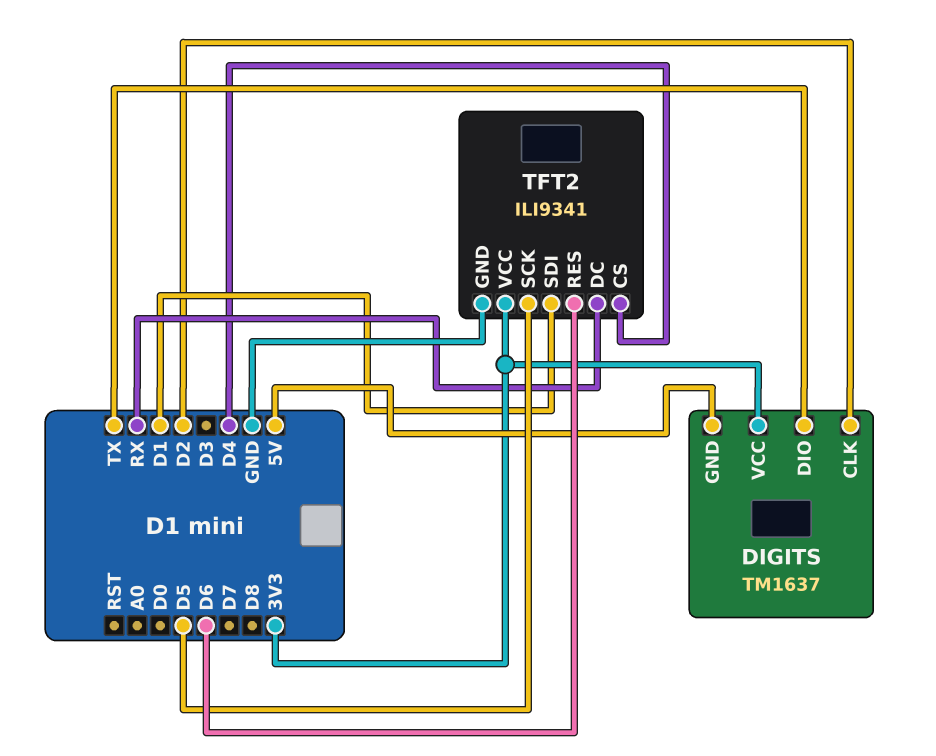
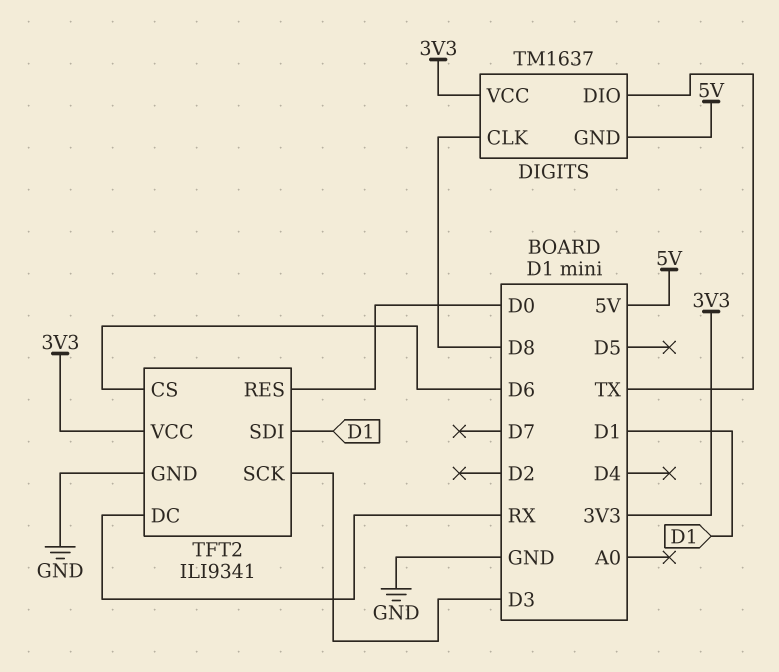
DIGITS pin CLK: D2 -> D8
TFT2 pin CS: D4 -> D6
TFT2 pin RES: D6 -> D0
TFT2 pin SCK: D5 -> D3

